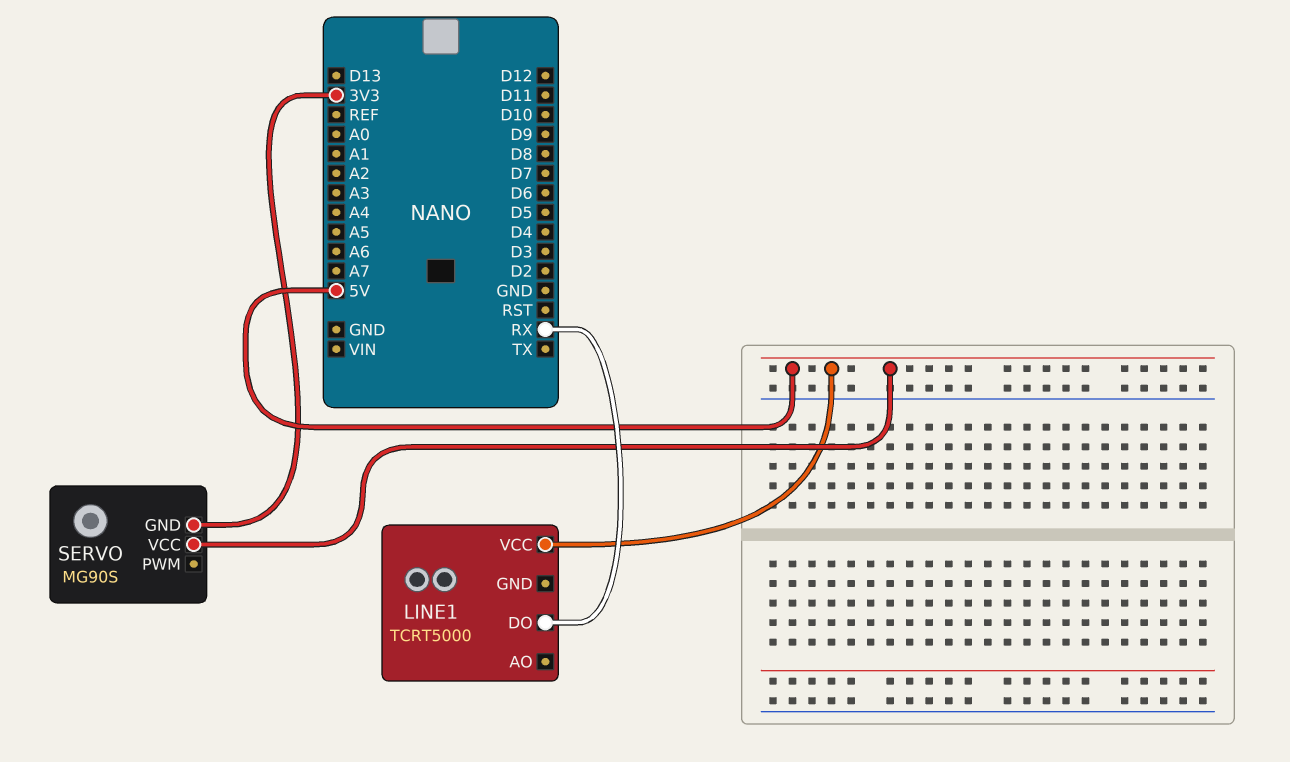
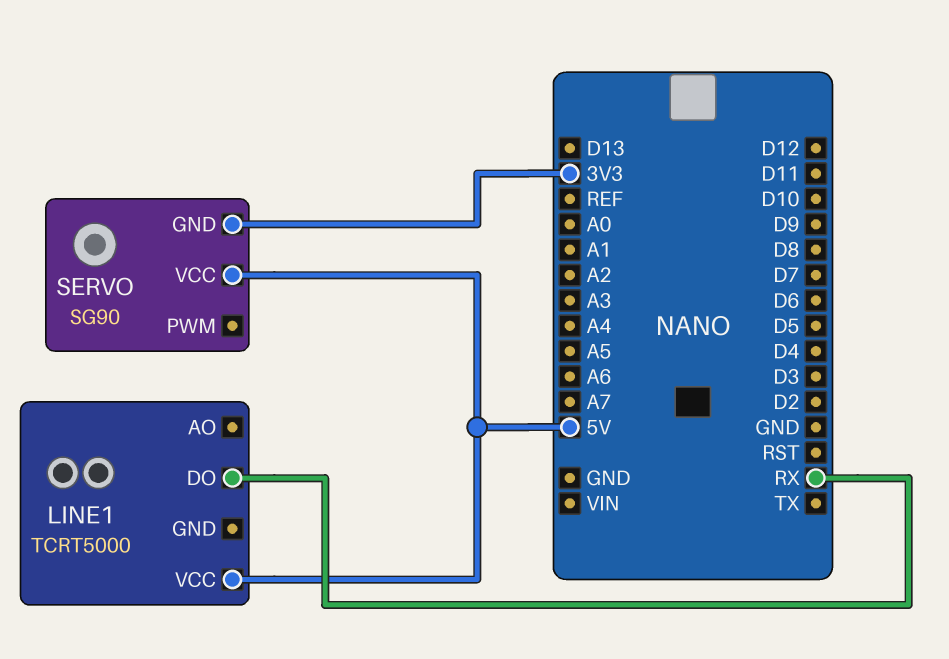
SERVO: MG90S -> SG90

